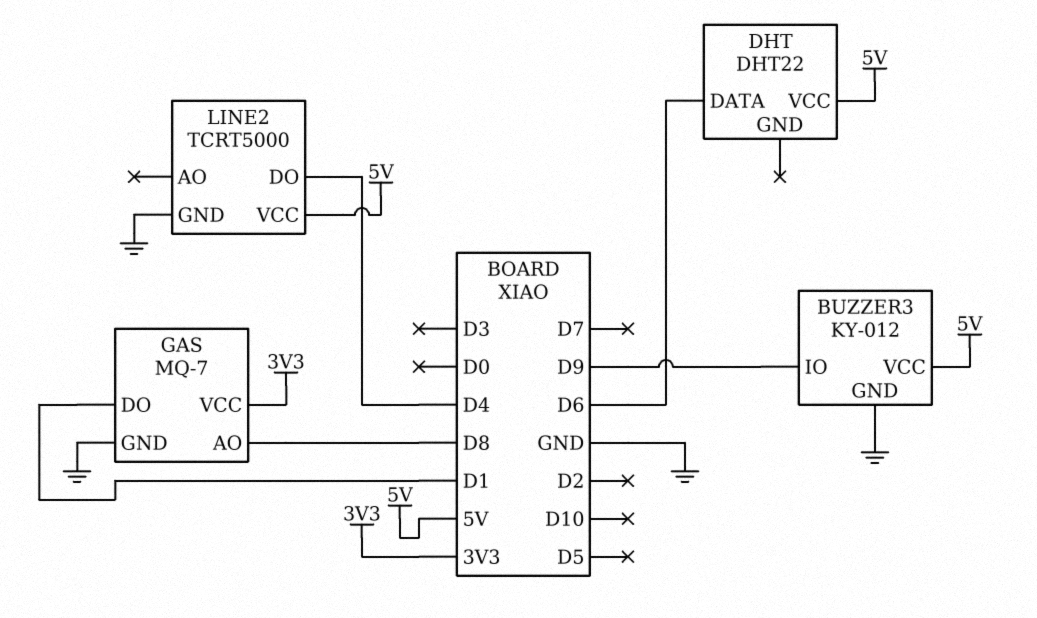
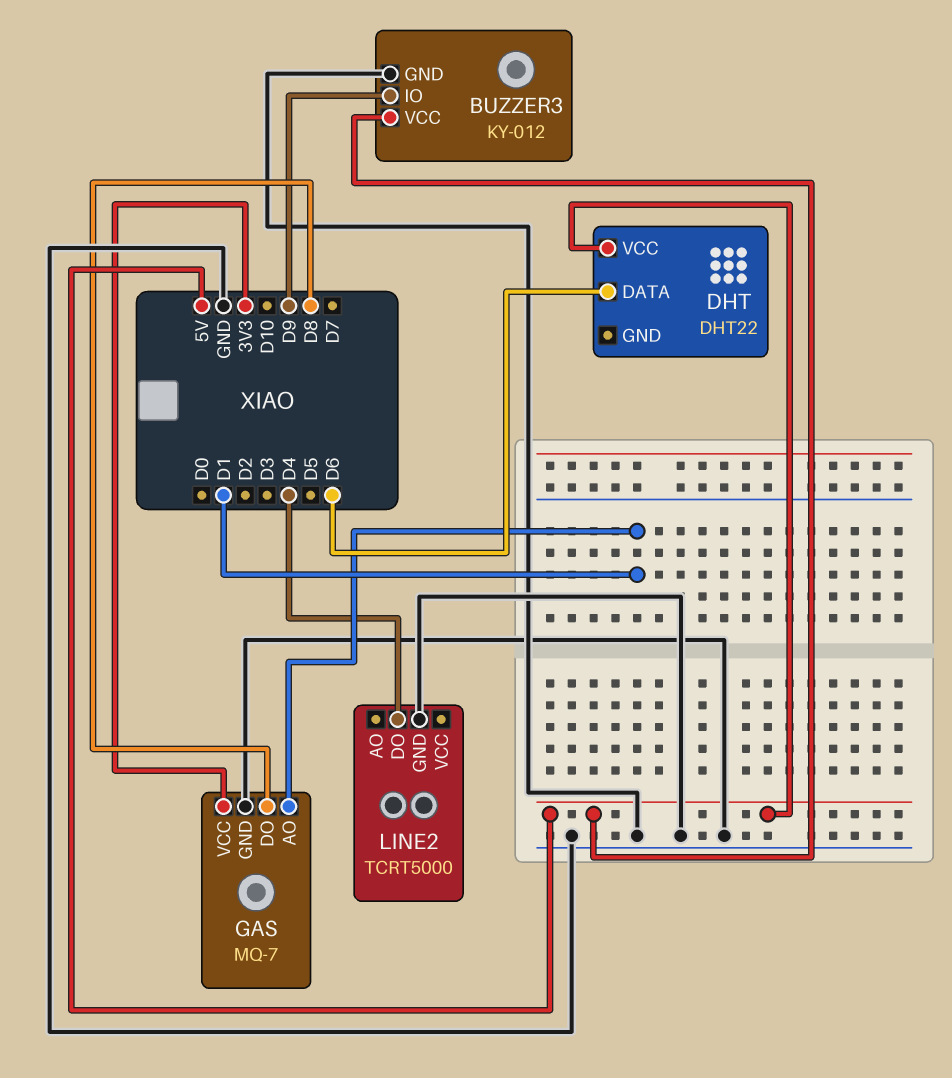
GAS pin AO: D8 -> D1
GAS pin DO: D1 -> D8
LINE2 pin VCC: 5V -> none

